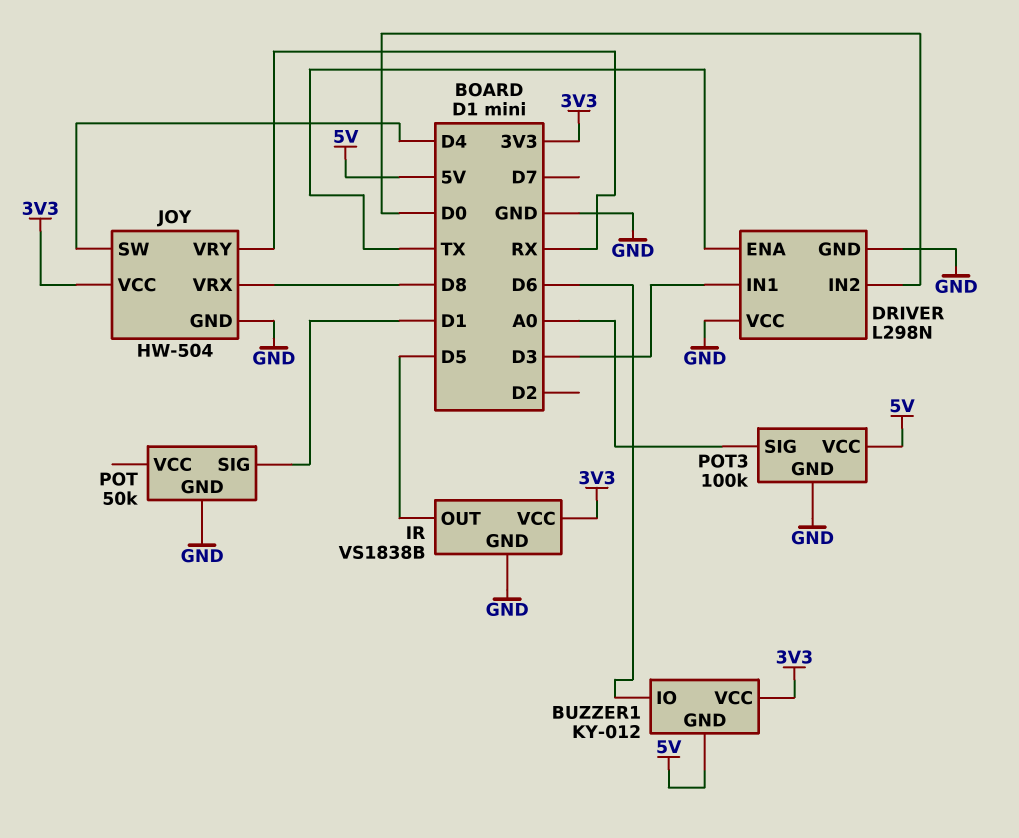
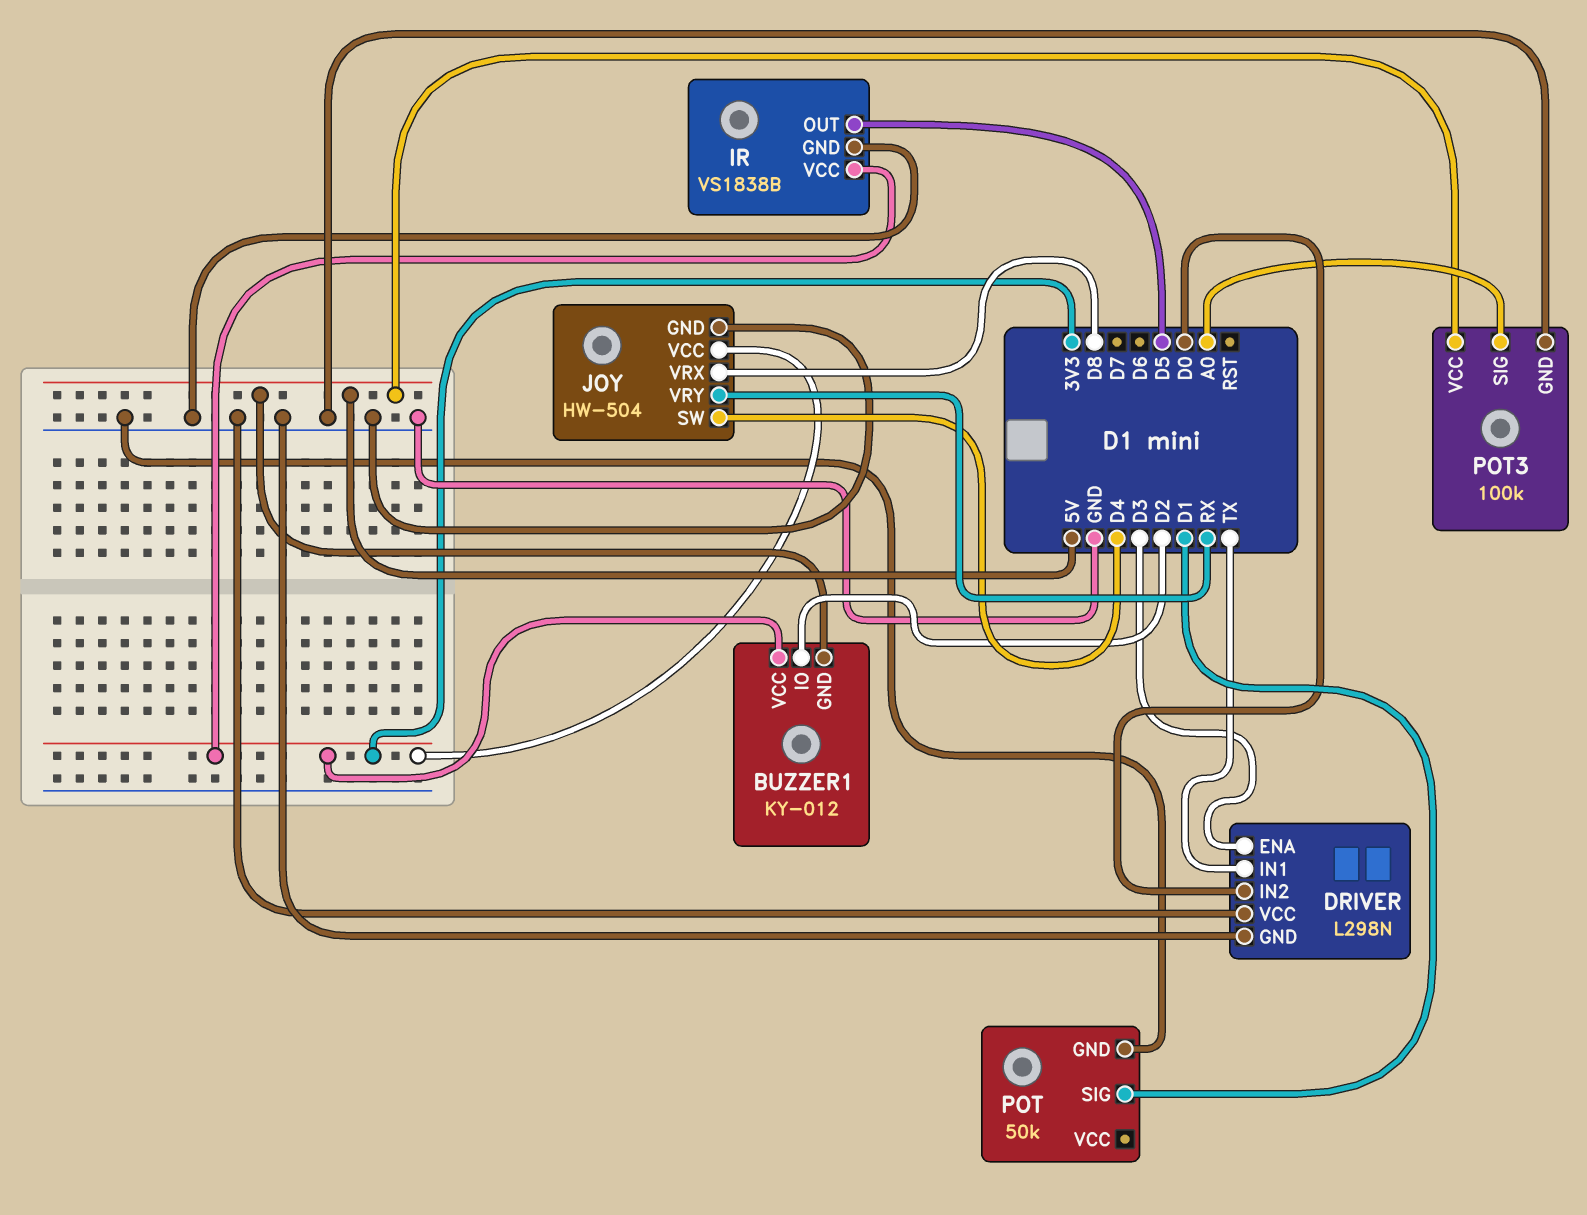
BUZZER1 pin IO: D6 -> D2
DRIVER pin ENA: TX -> D3
DRIVER pin IN1: D3 -> TX

